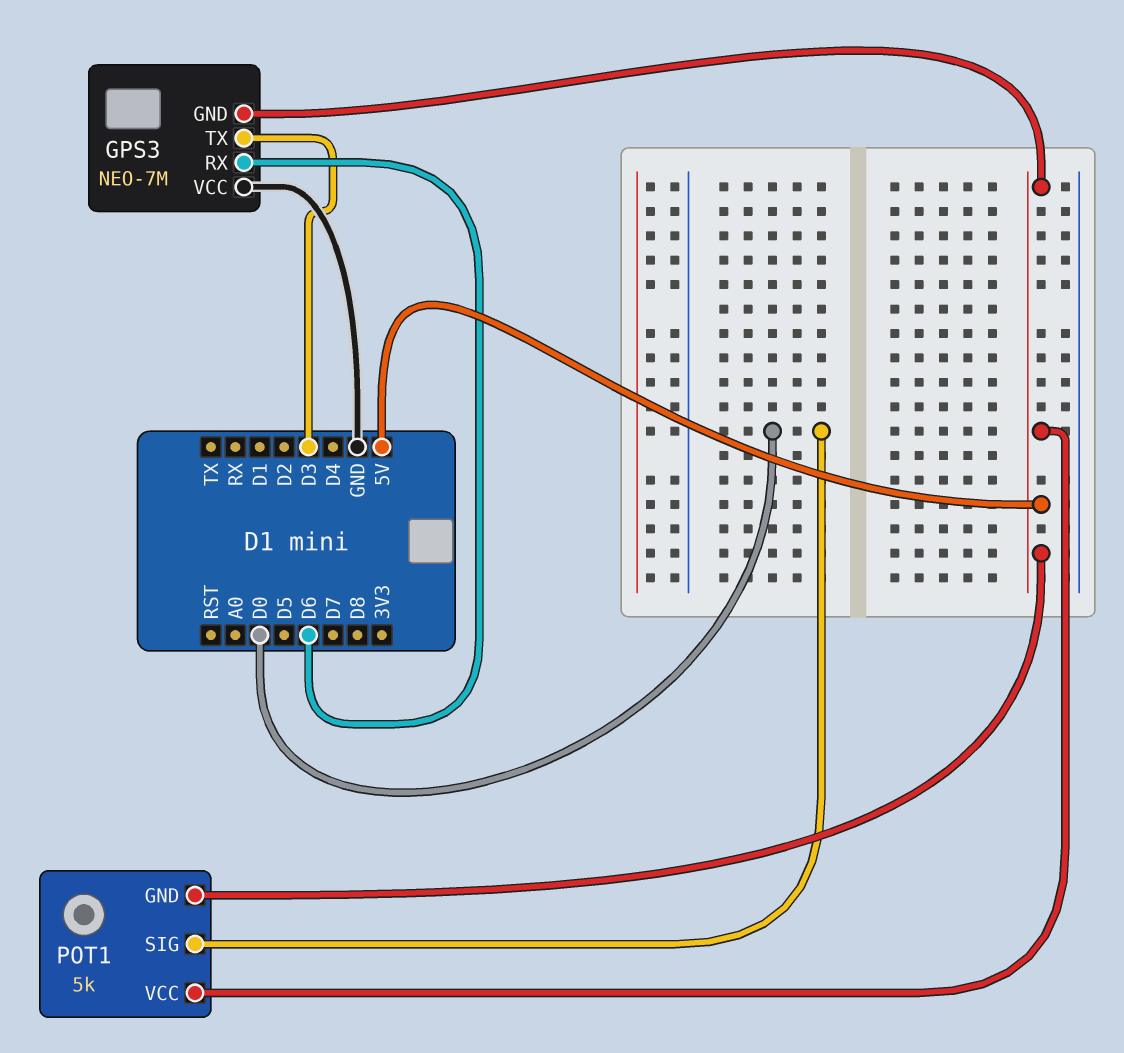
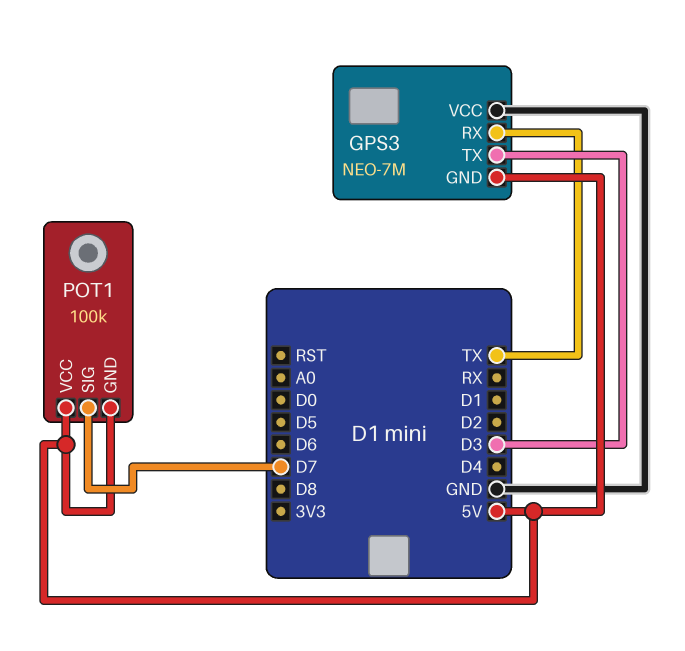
GPS3 pin RX: D6 -> TX
POT1: 5k -> 100k
POT1 pin SIG: D0 -> D7

